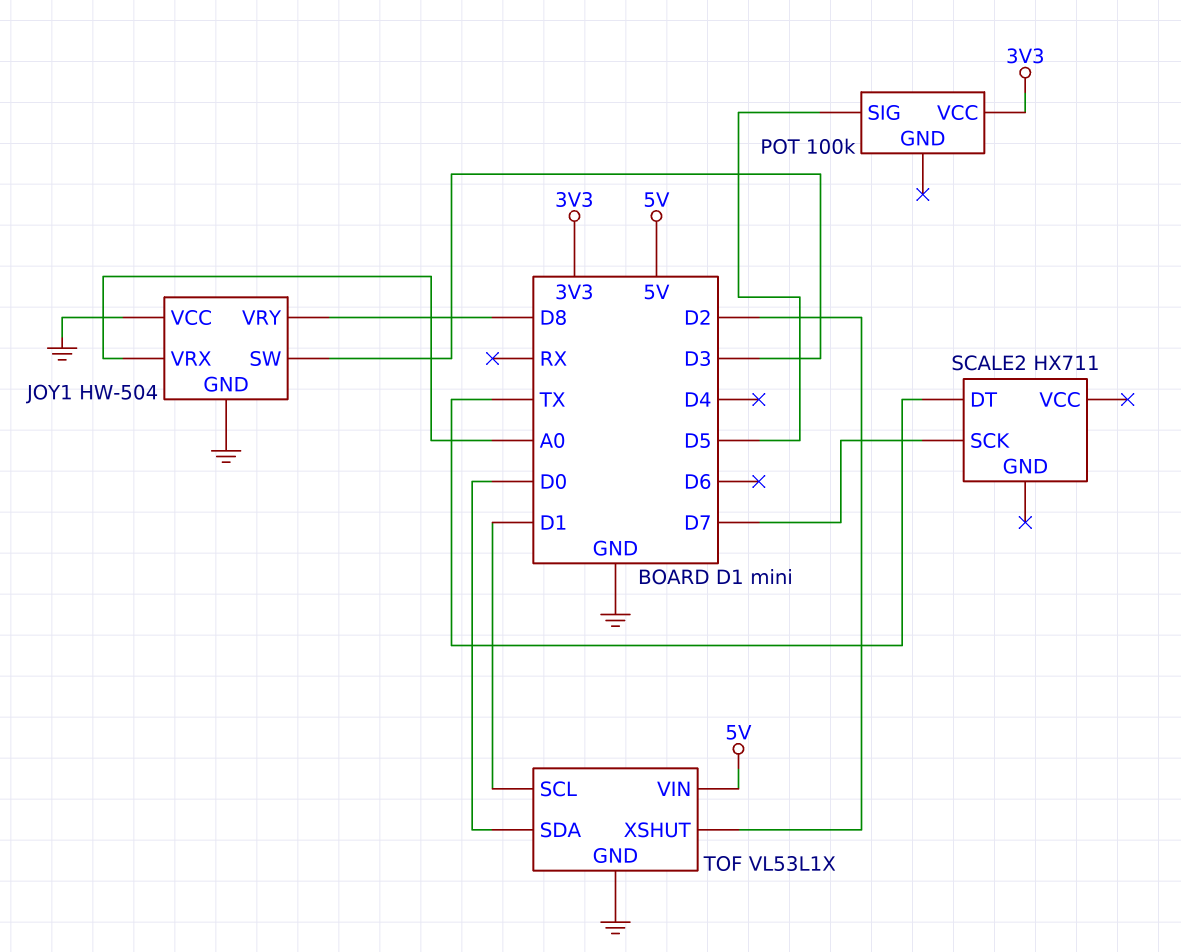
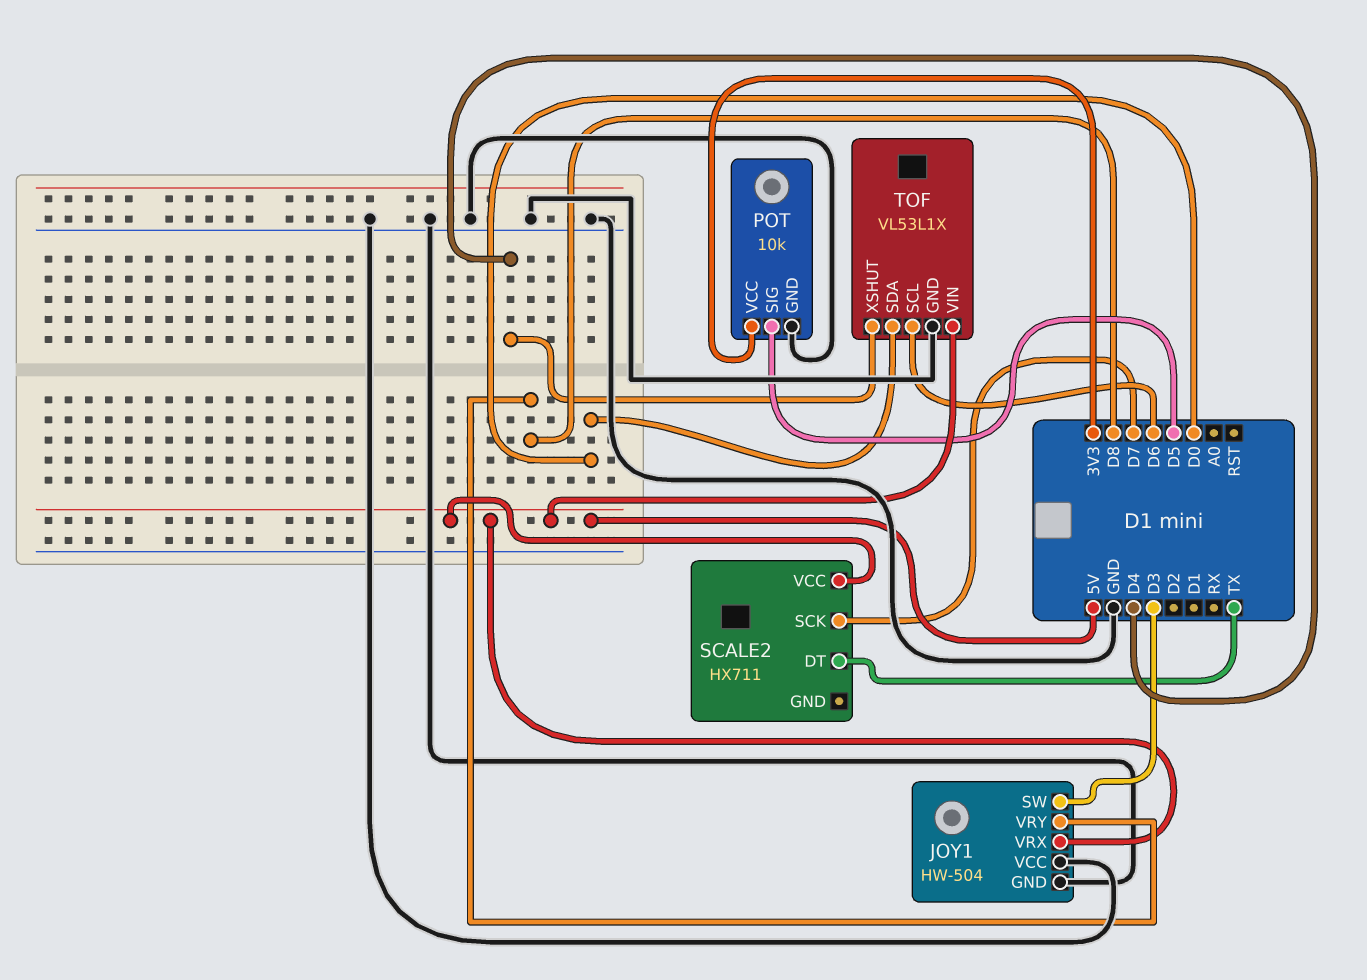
JOY1 pin VRX: A0 -> 5V
POT: 100k -> 10k
POT pin GND: none -> GND
SCALE2 pin VCC: none -> 5V
TOF pin SCL: D1 -> D6
TOF pin XSHUT: D2 -> D4

